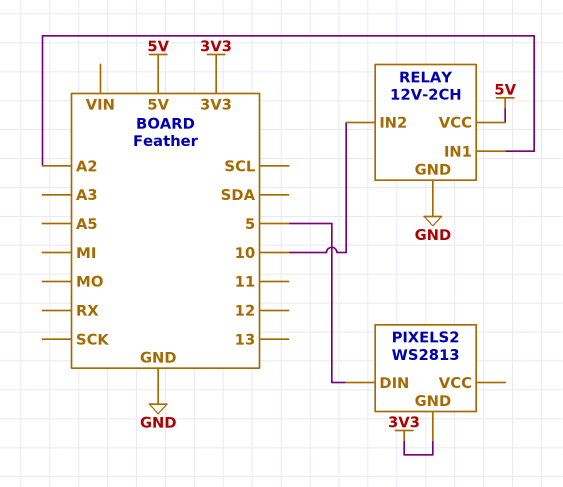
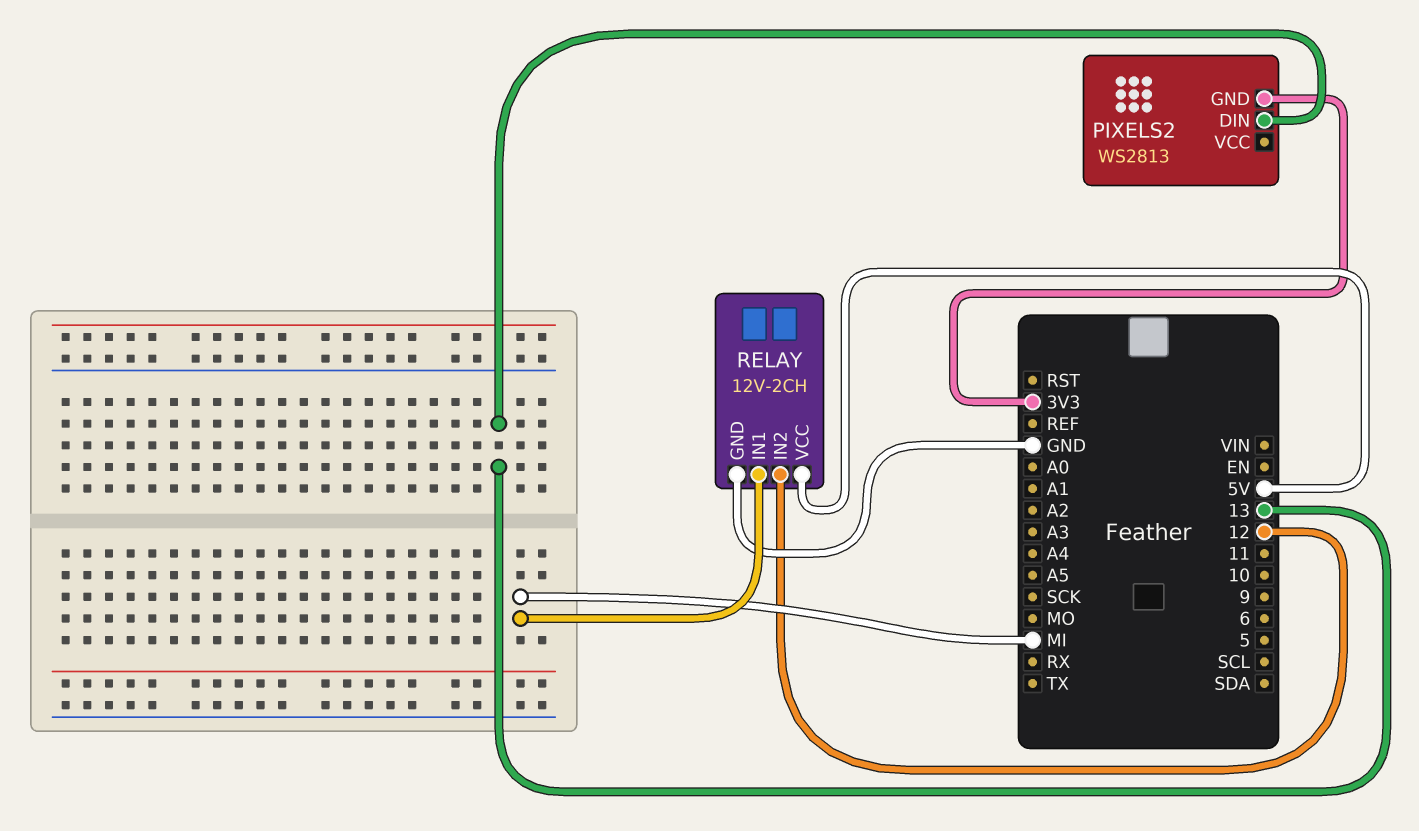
PIXELS2 pin DIN: 5 -> 13
RELAY pin IN1: A2 -> MI
RELAY pin IN2: 10 -> 12

